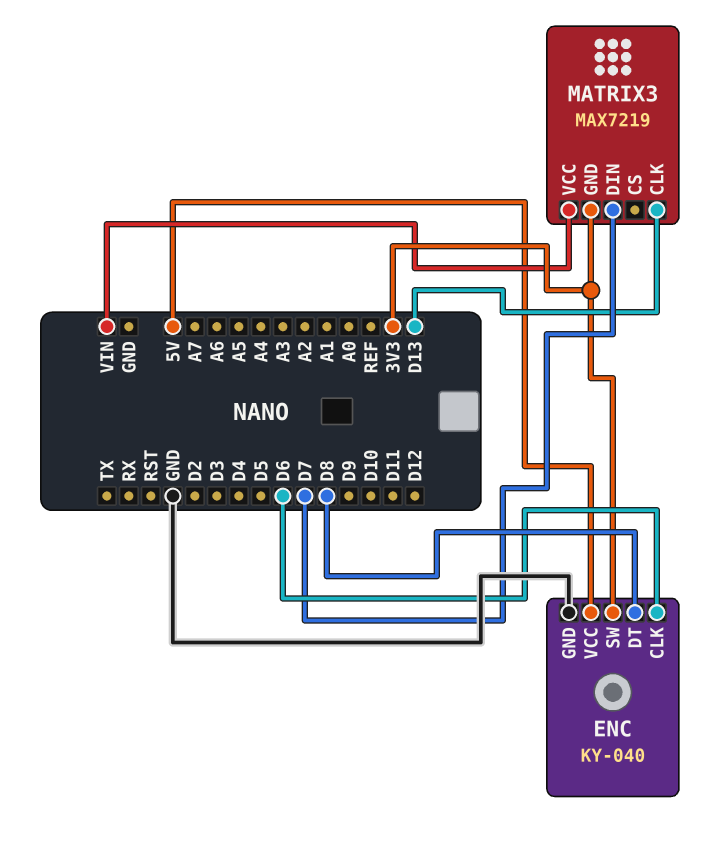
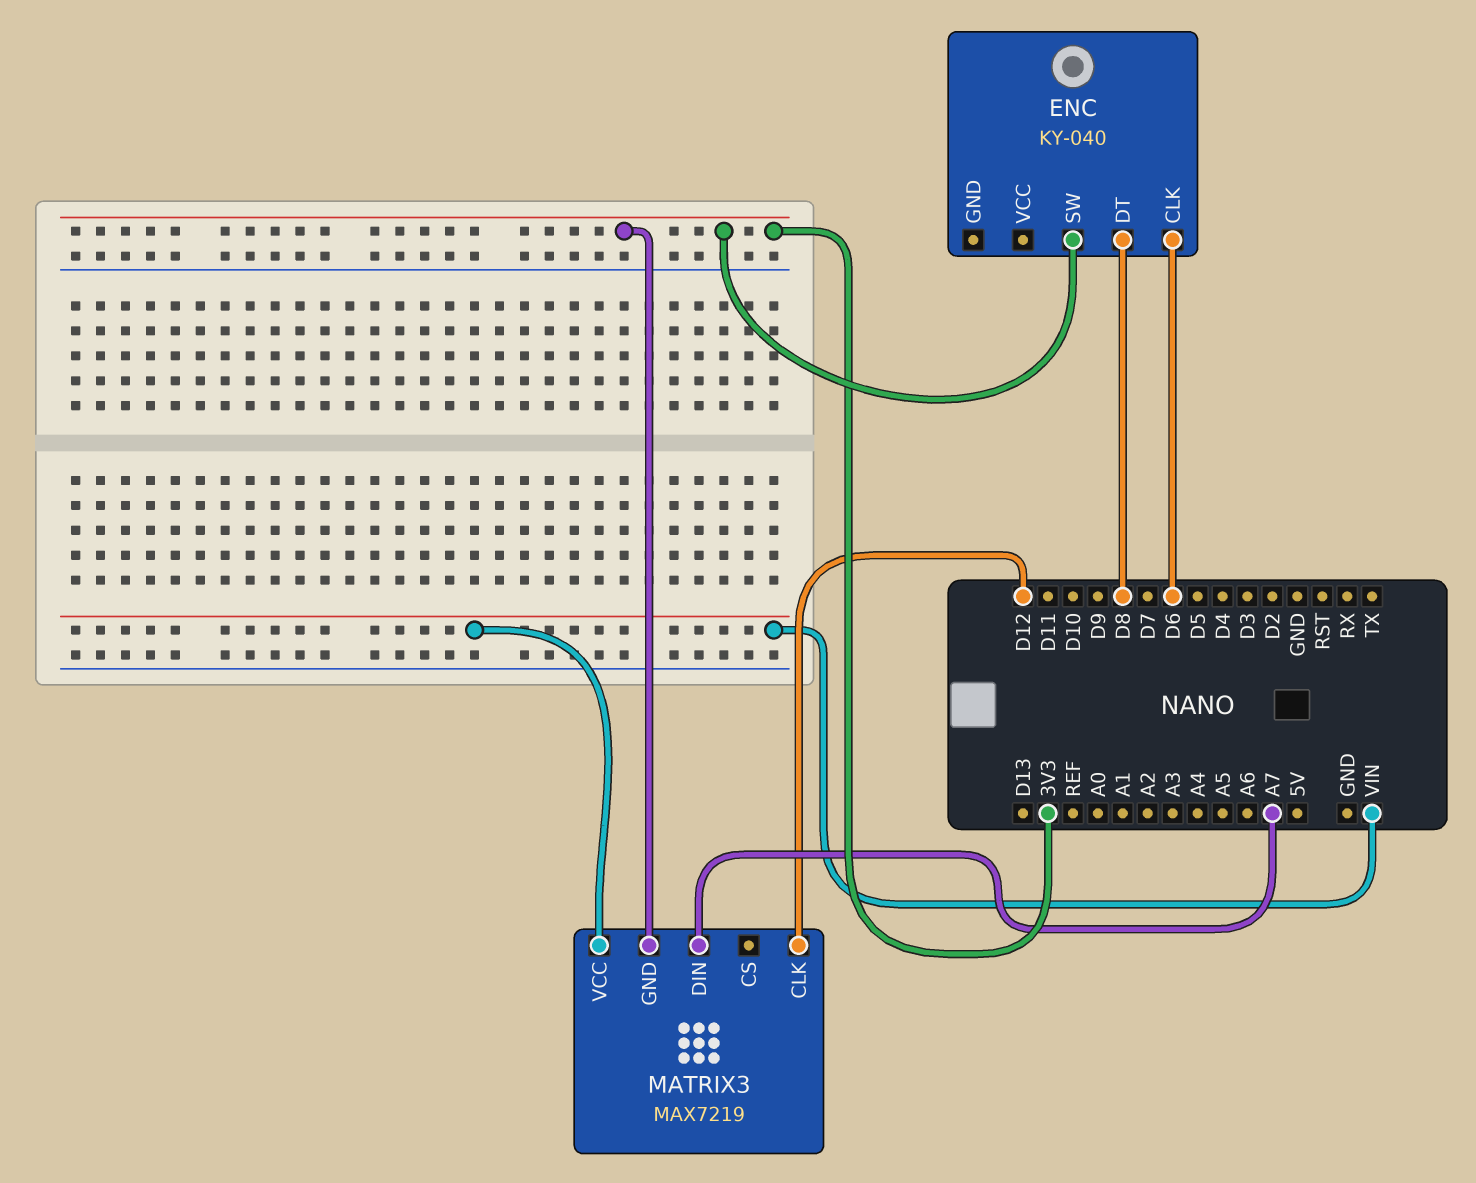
ENC pin GND: GND -> none
ENC pin VCC: 5V -> none
MATRIX3 pin CLK: D13 -> D12
MATRIX3 pin DIN: D7 -> A7

